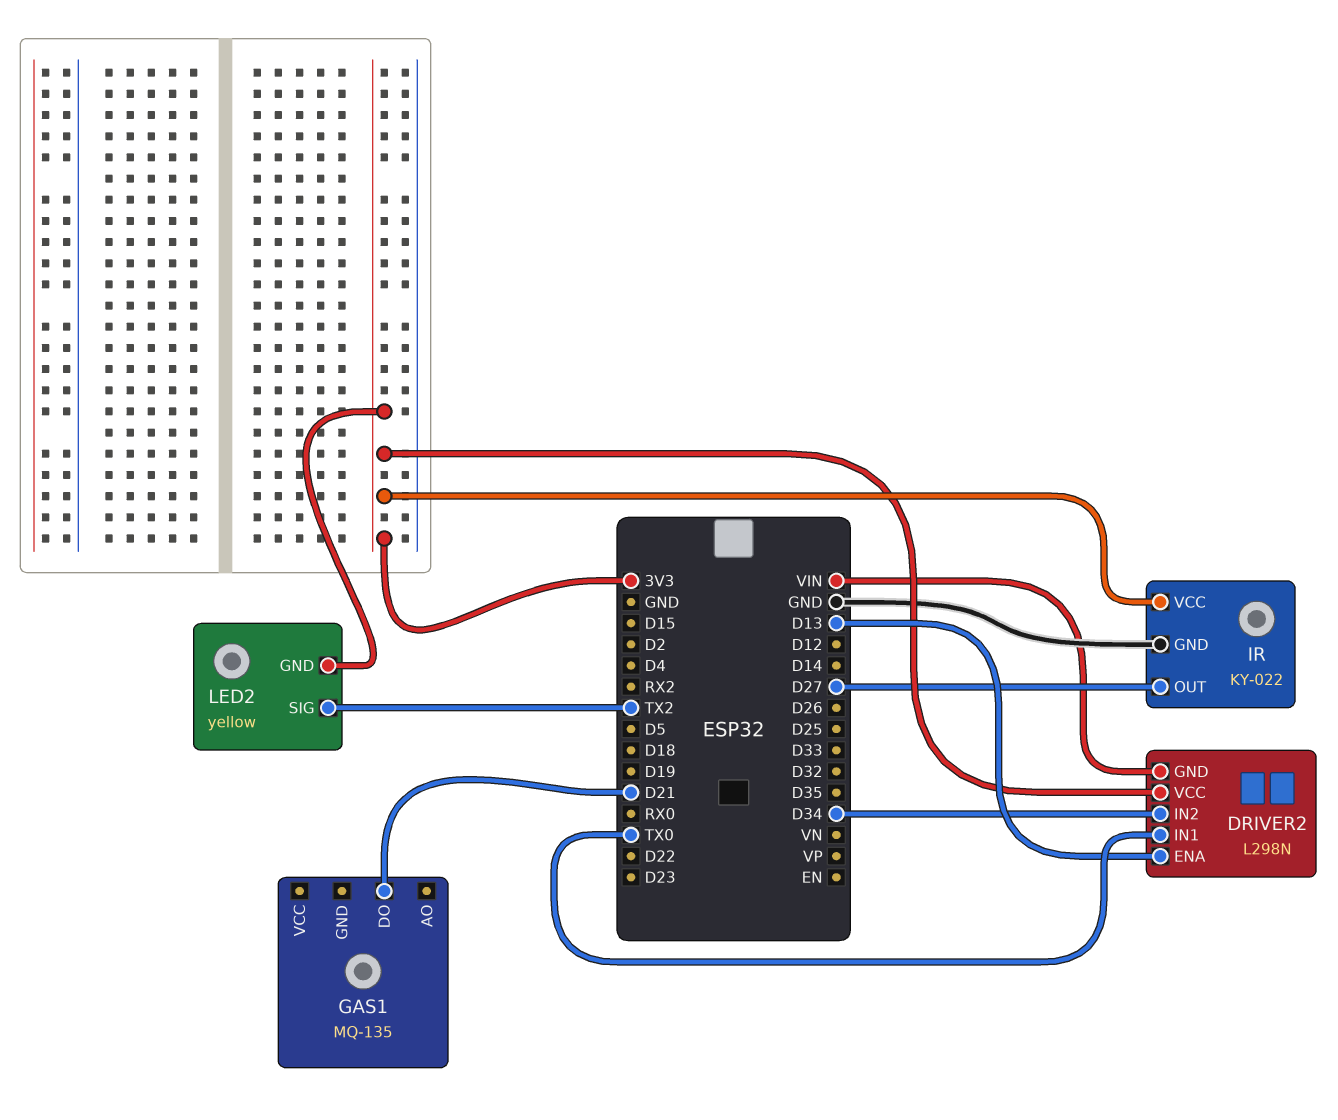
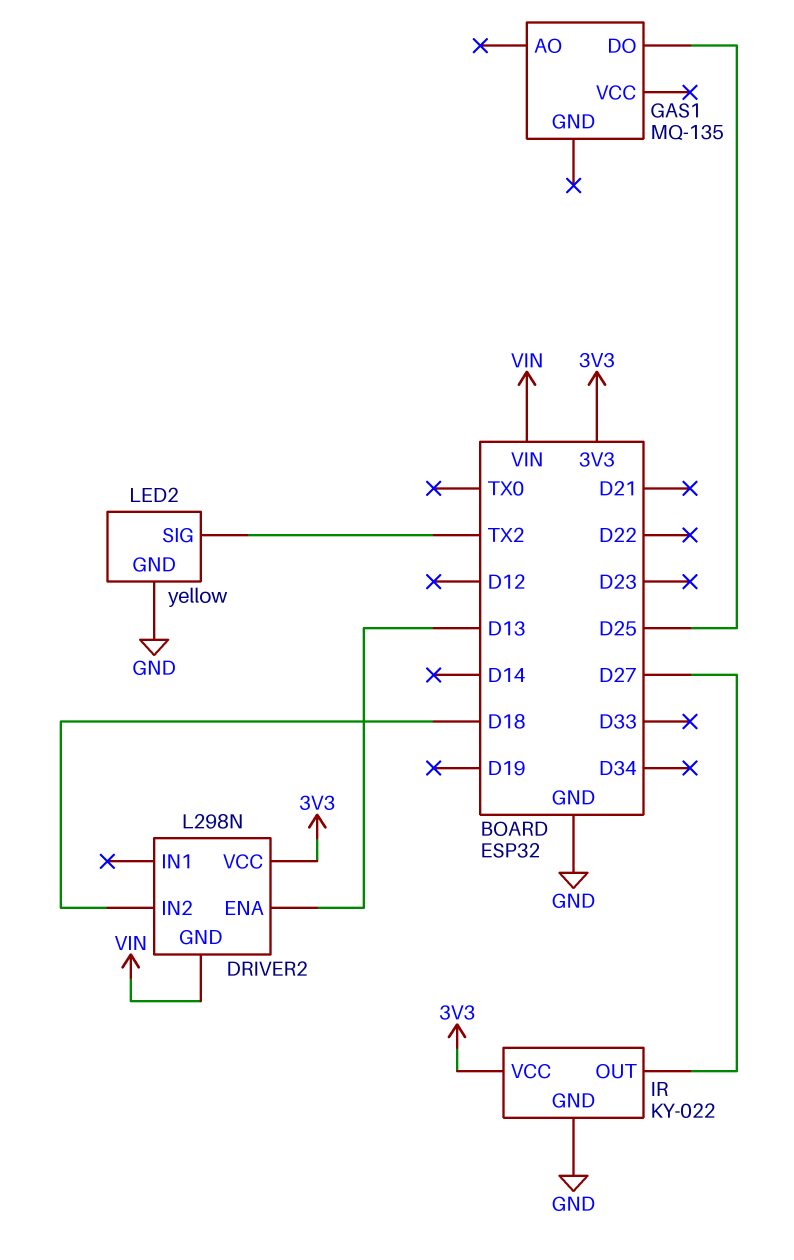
DRIVER2 pin IN1: TX0 -> none
DRIVER2 pin IN2: D34 -> D18
GAS1 pin DO: D21 -> D25
LED2 pin GND: 3V3 -> GND

